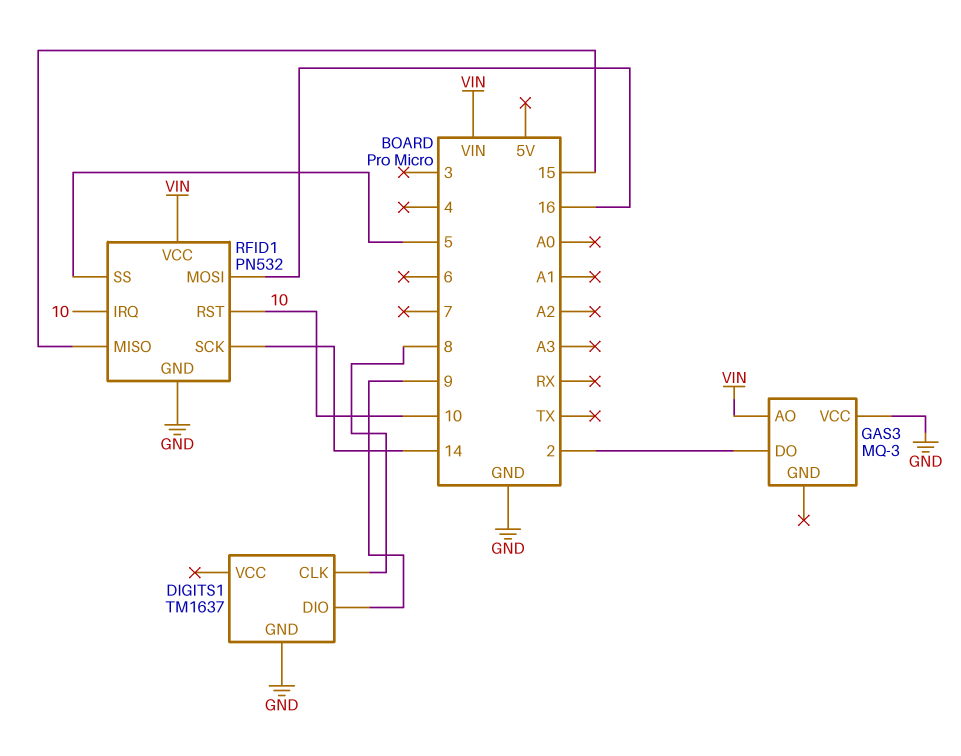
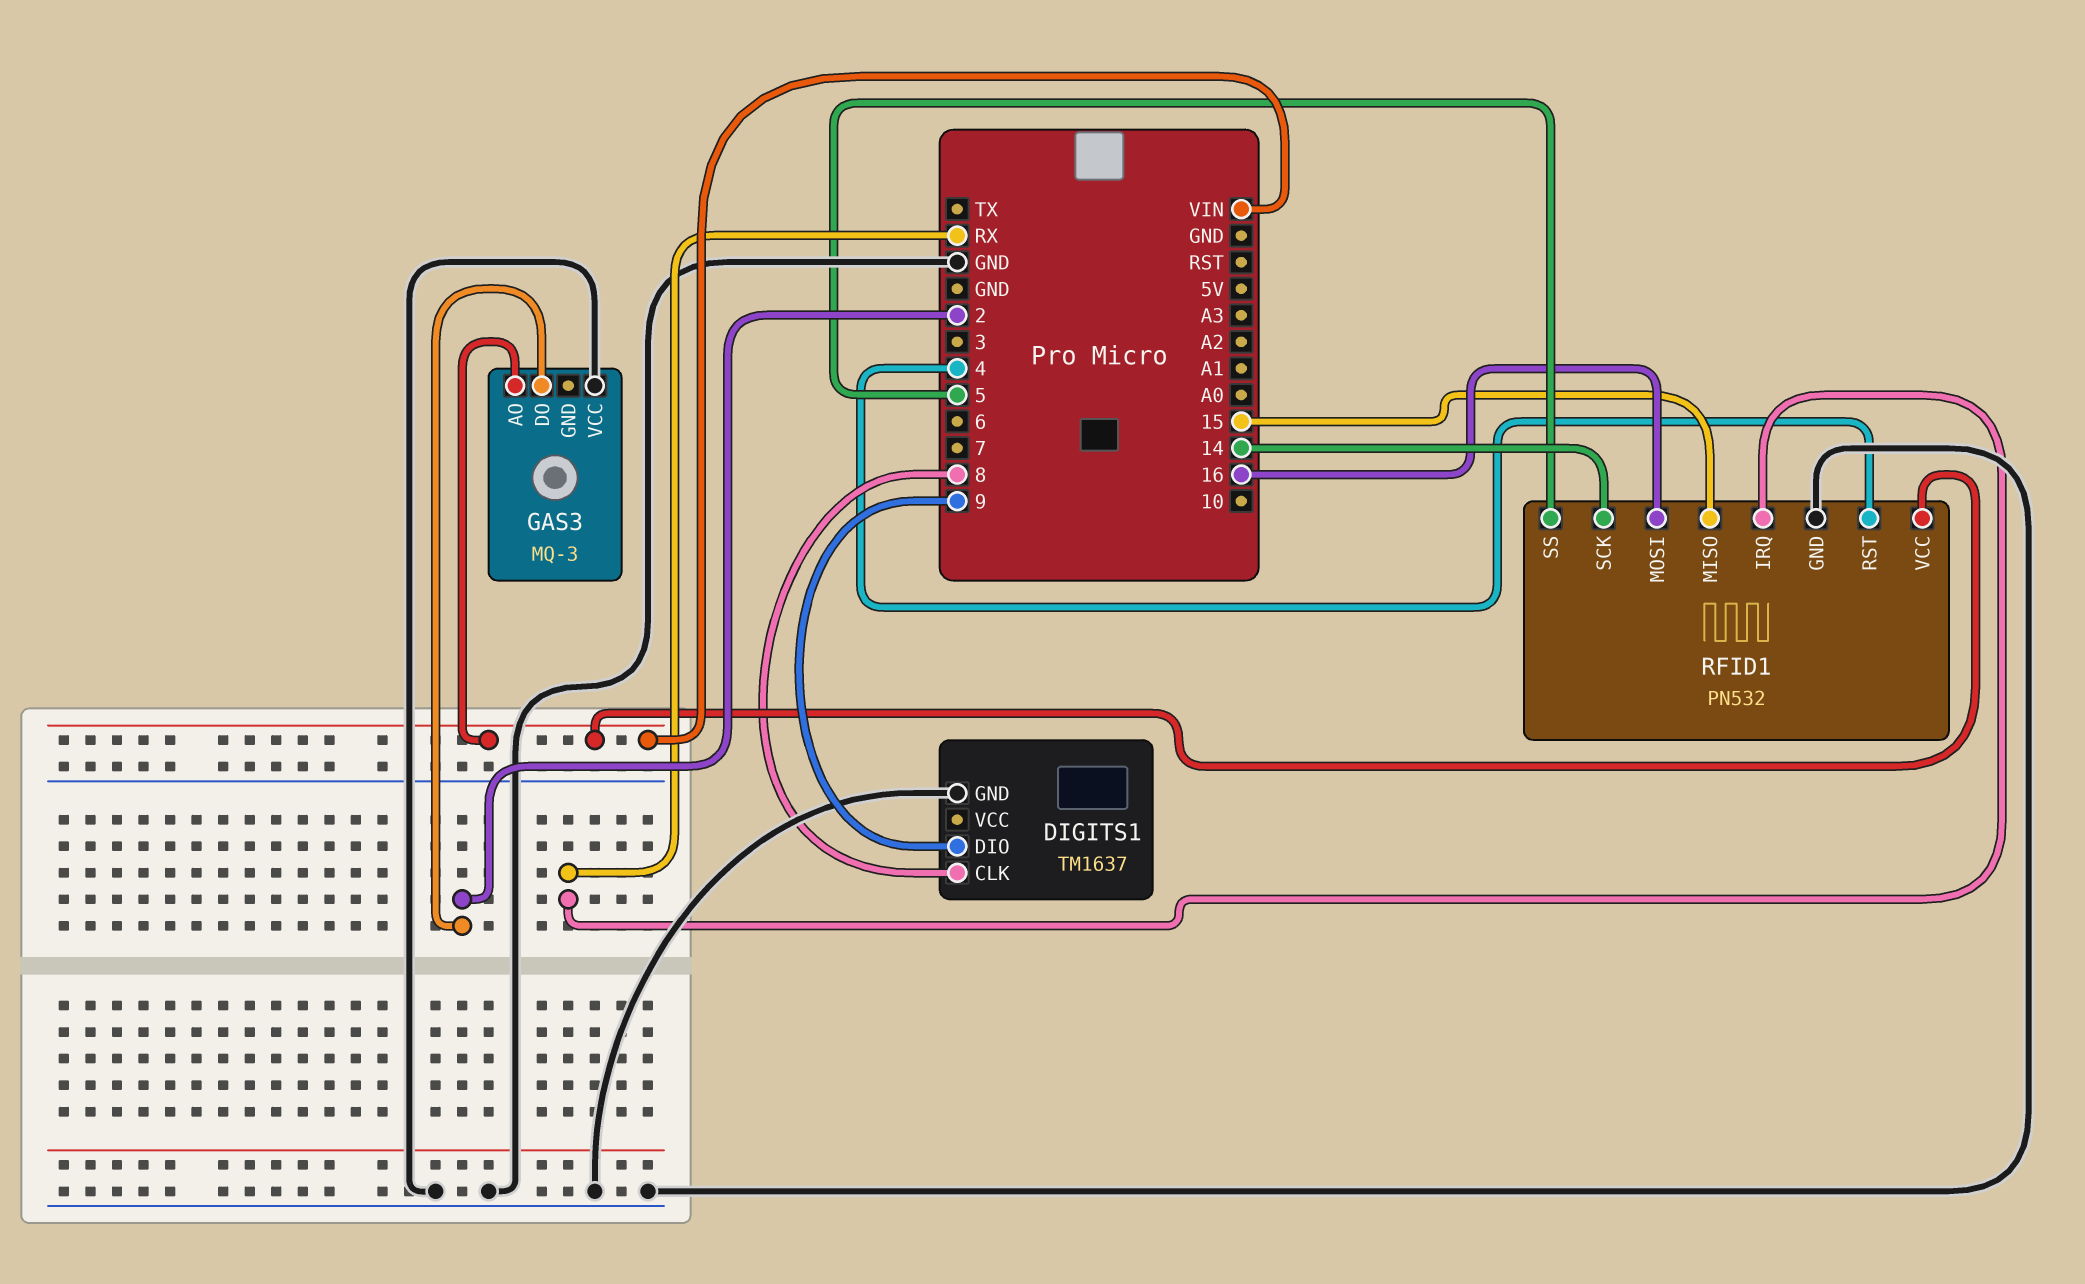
RFID1 pin IRQ: 10 -> RX
RFID1 pin RST: 10 -> 4

